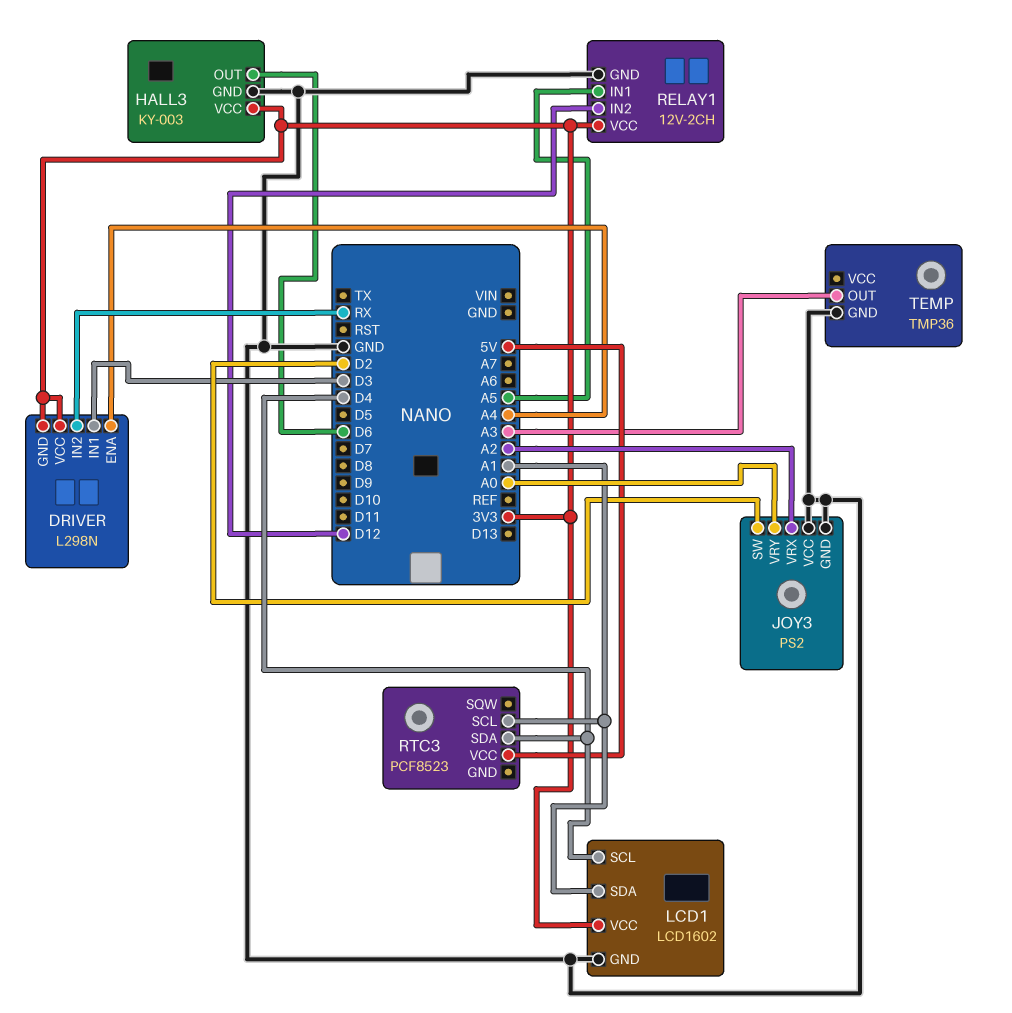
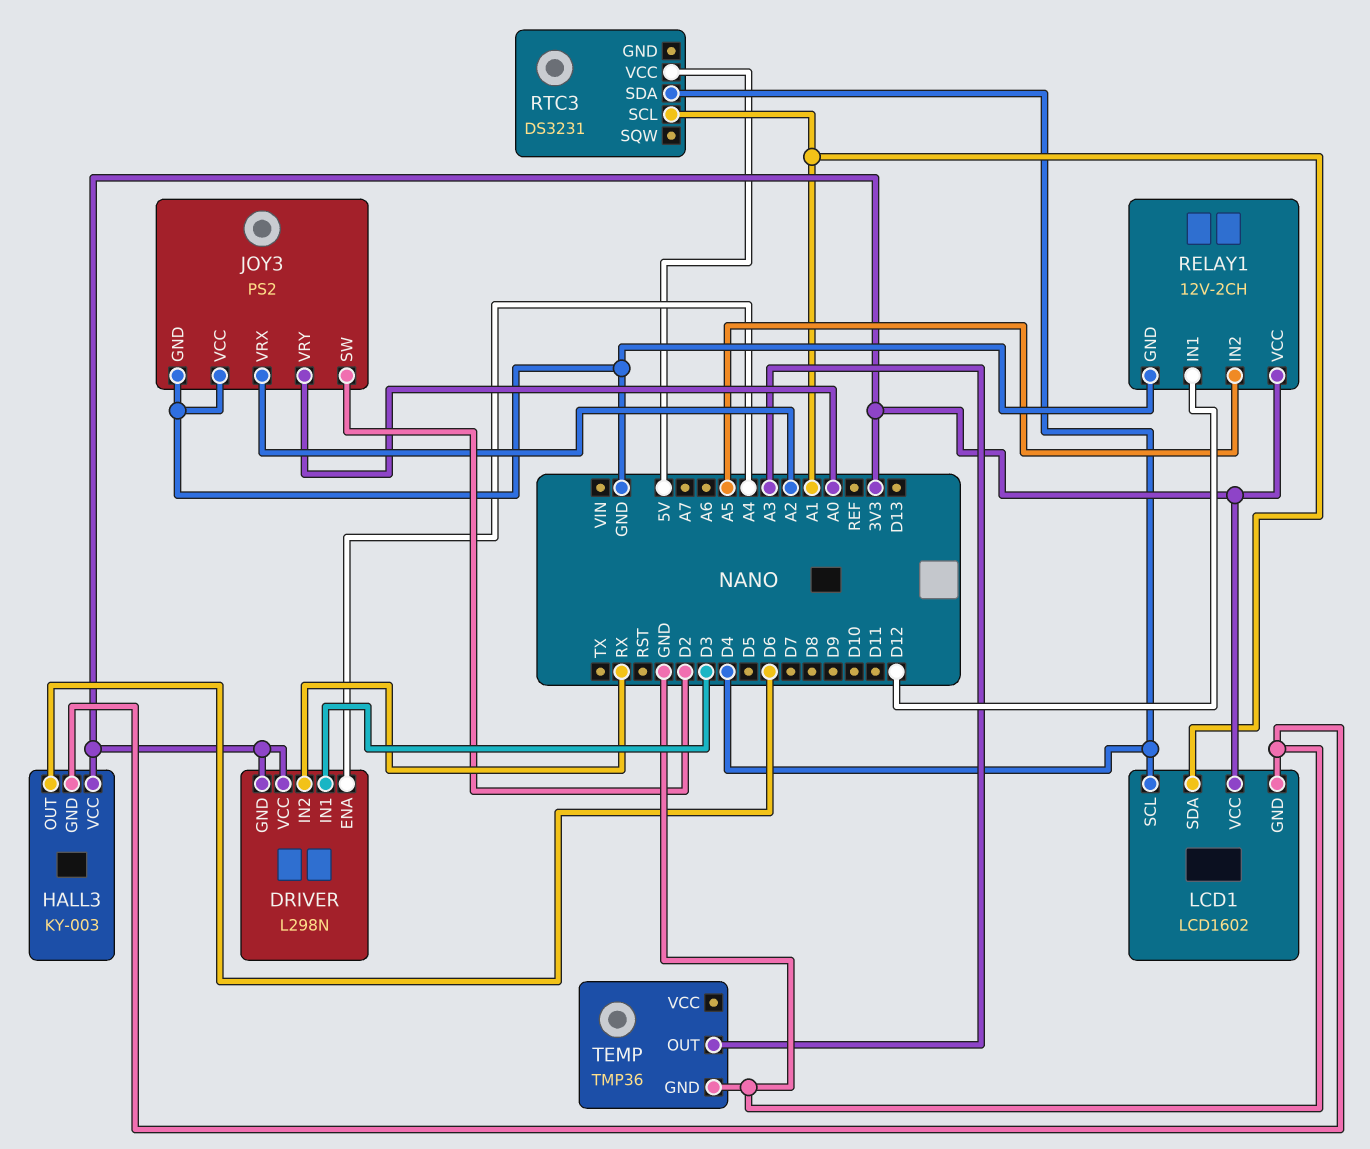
RELAY1 pin IN1: A5 -> D12
RELAY1 pin IN2: D12 -> A5
RTC3: PCF8523 -> DS3231

